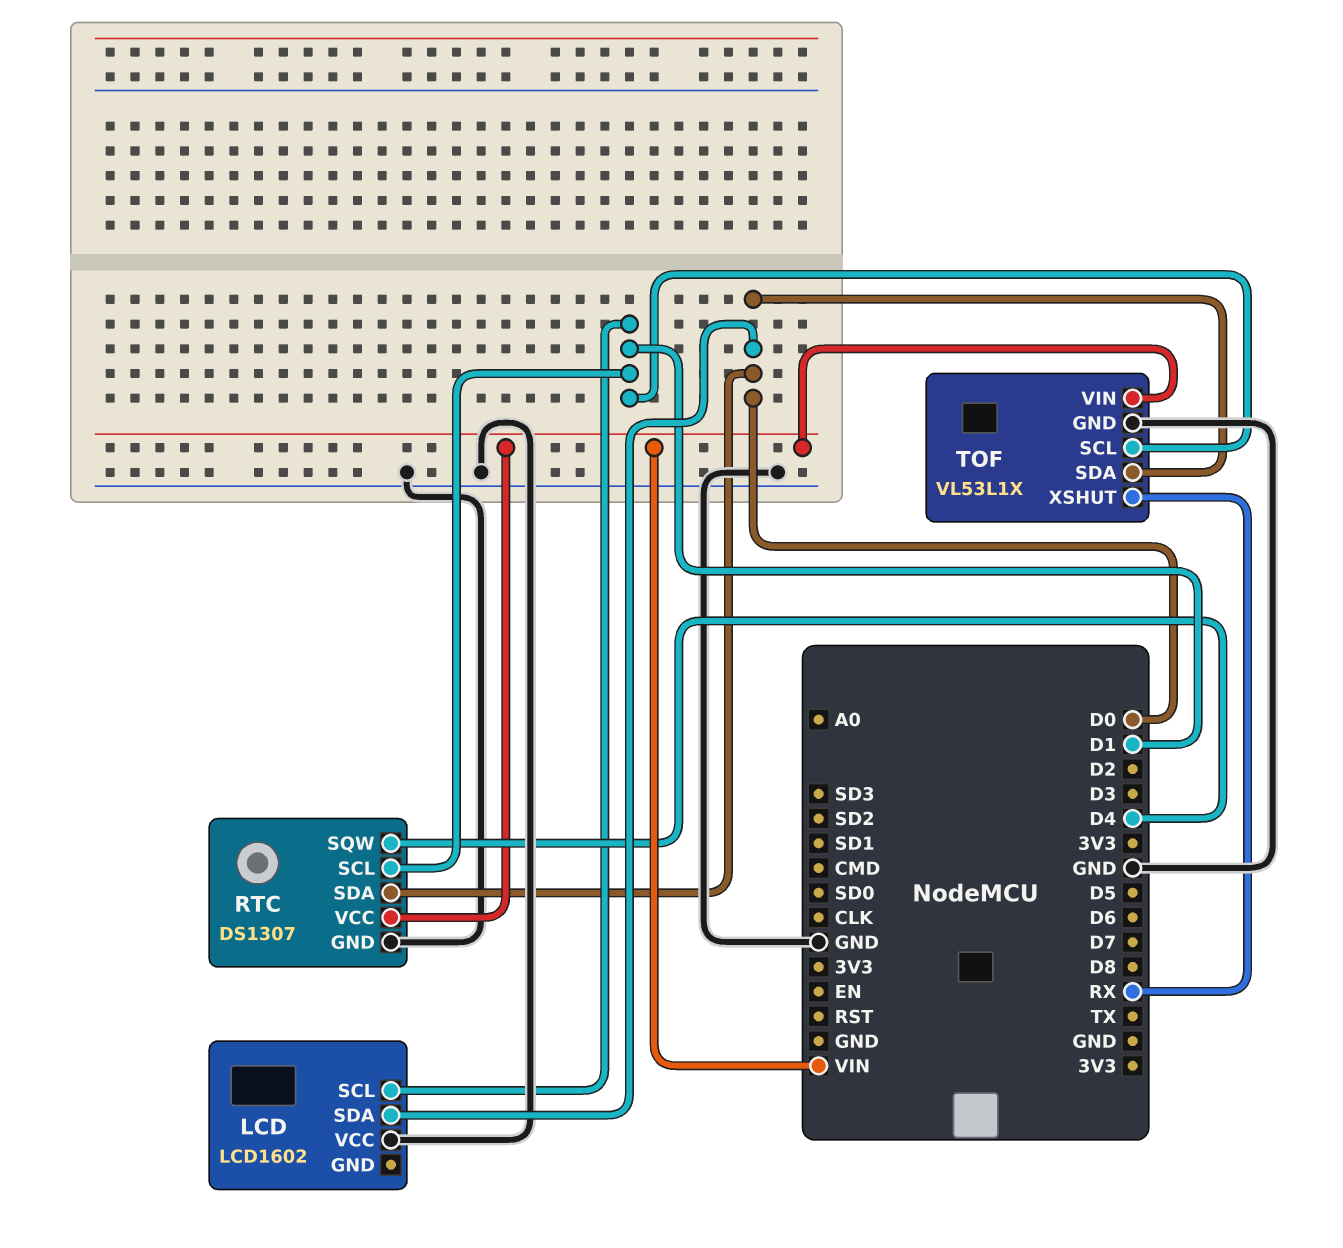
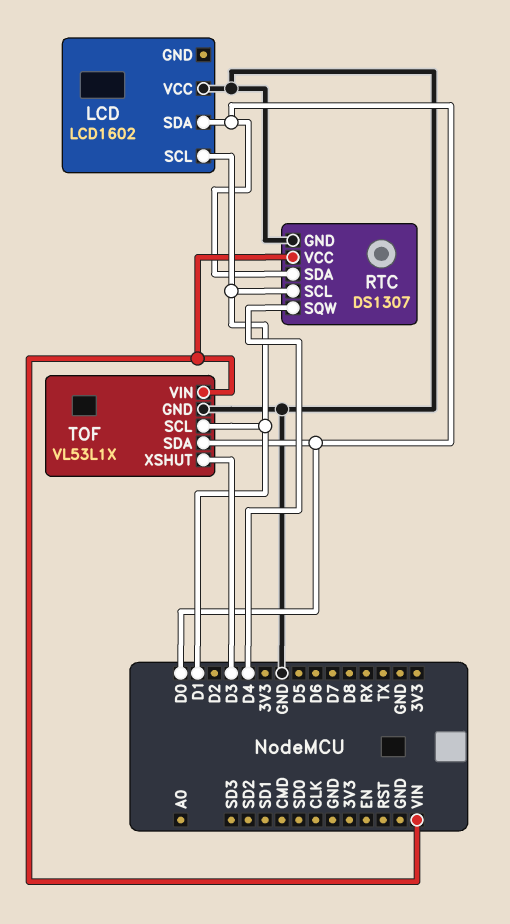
TOF pin XSHUT: RX -> D3

